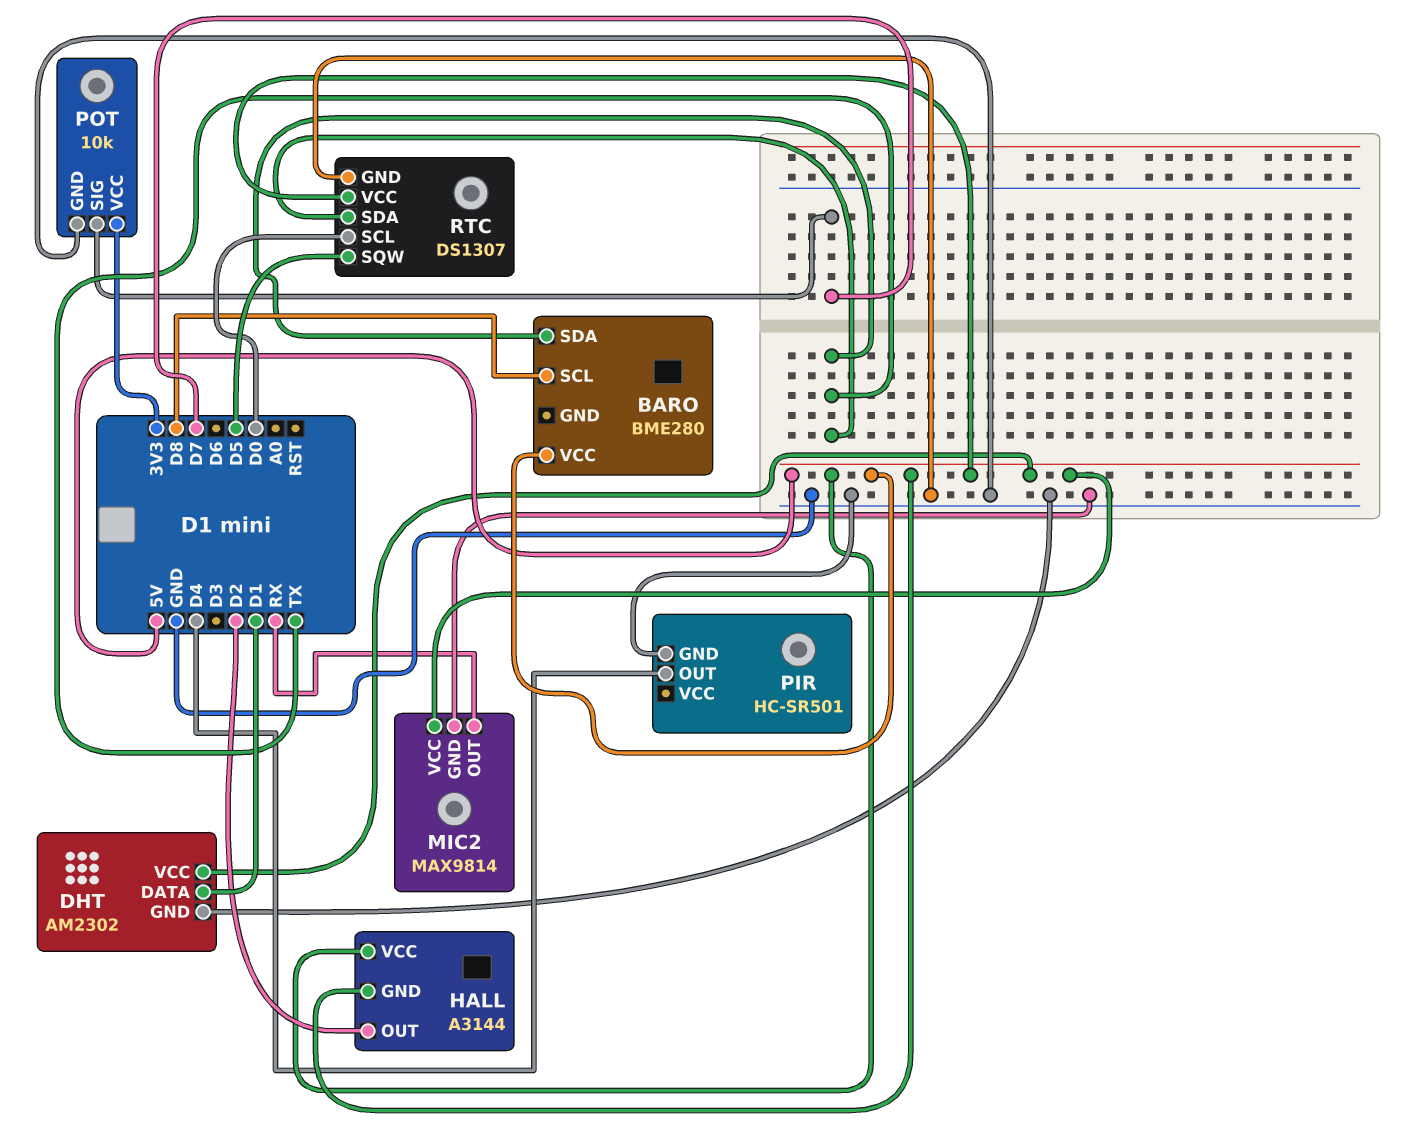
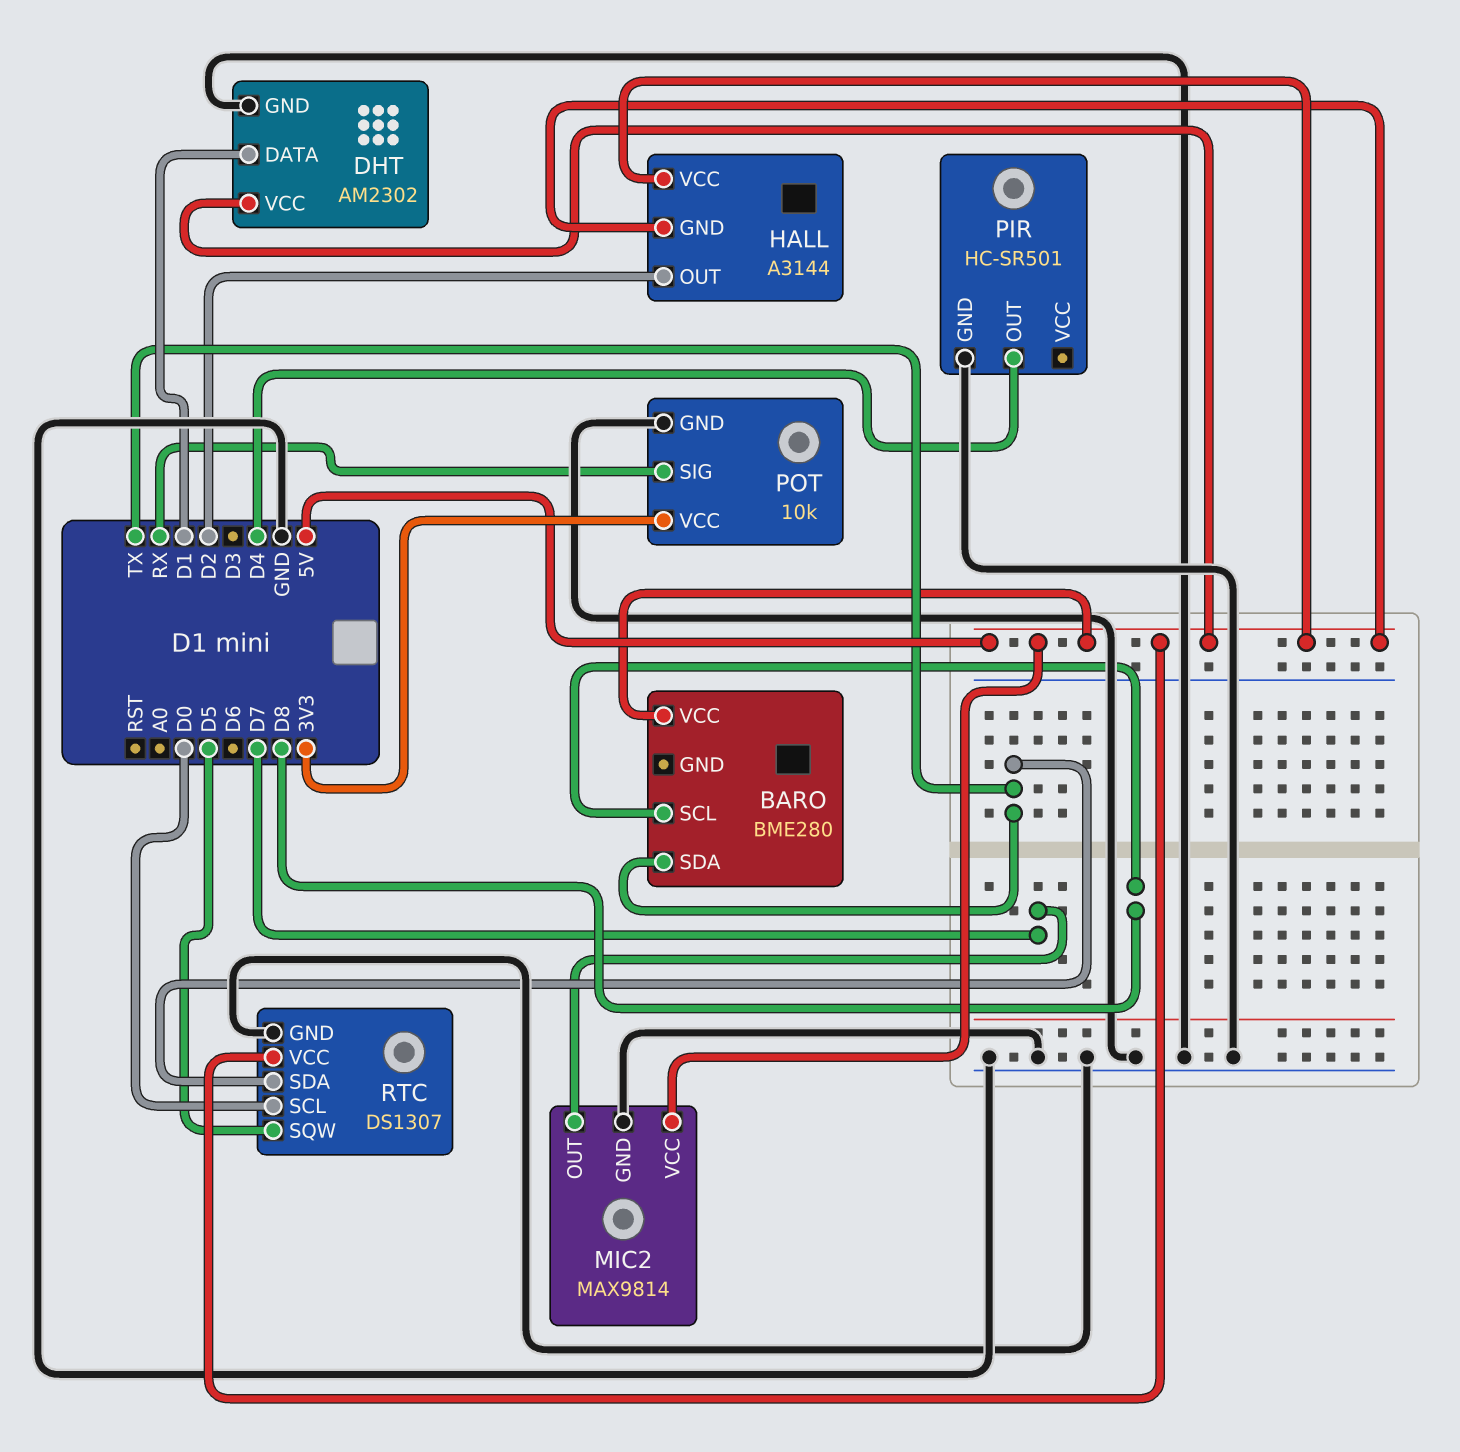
MIC2 pin OUT: RX -> D7
POT pin SIG: D7 -> RX

